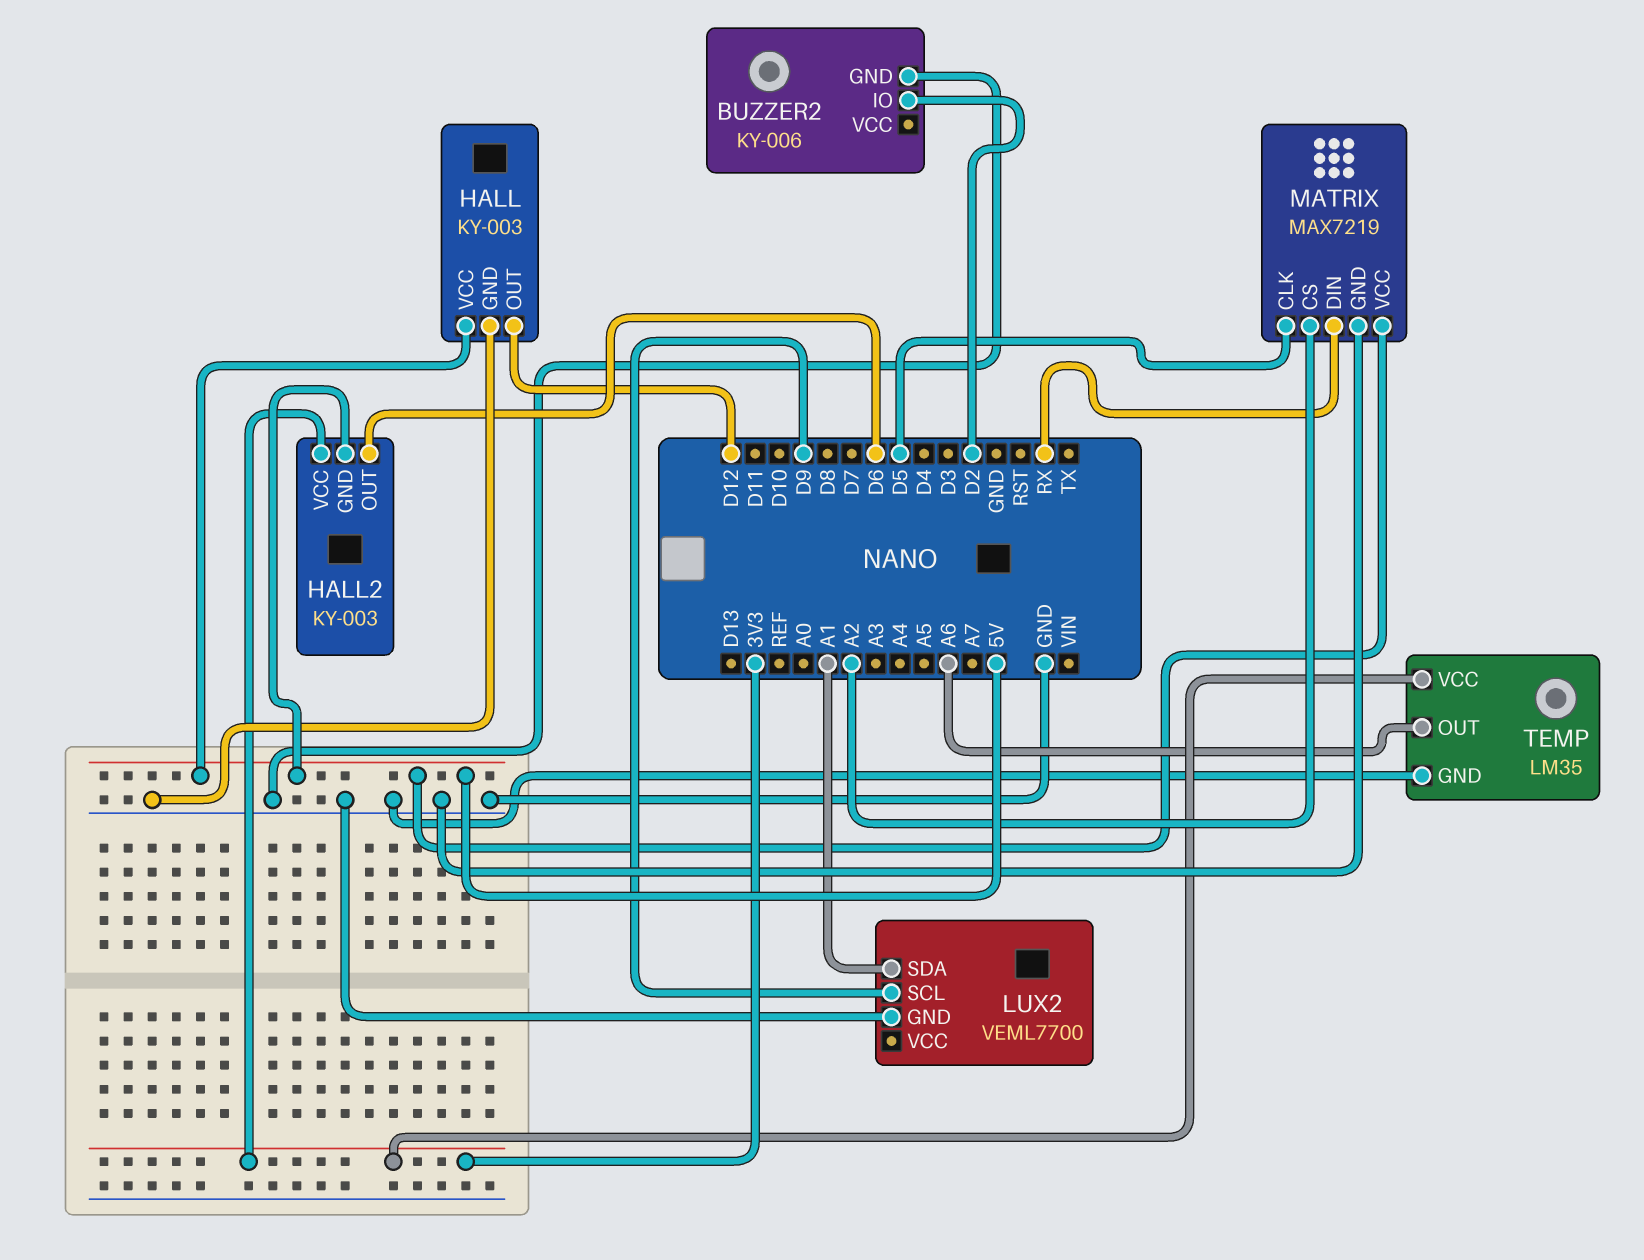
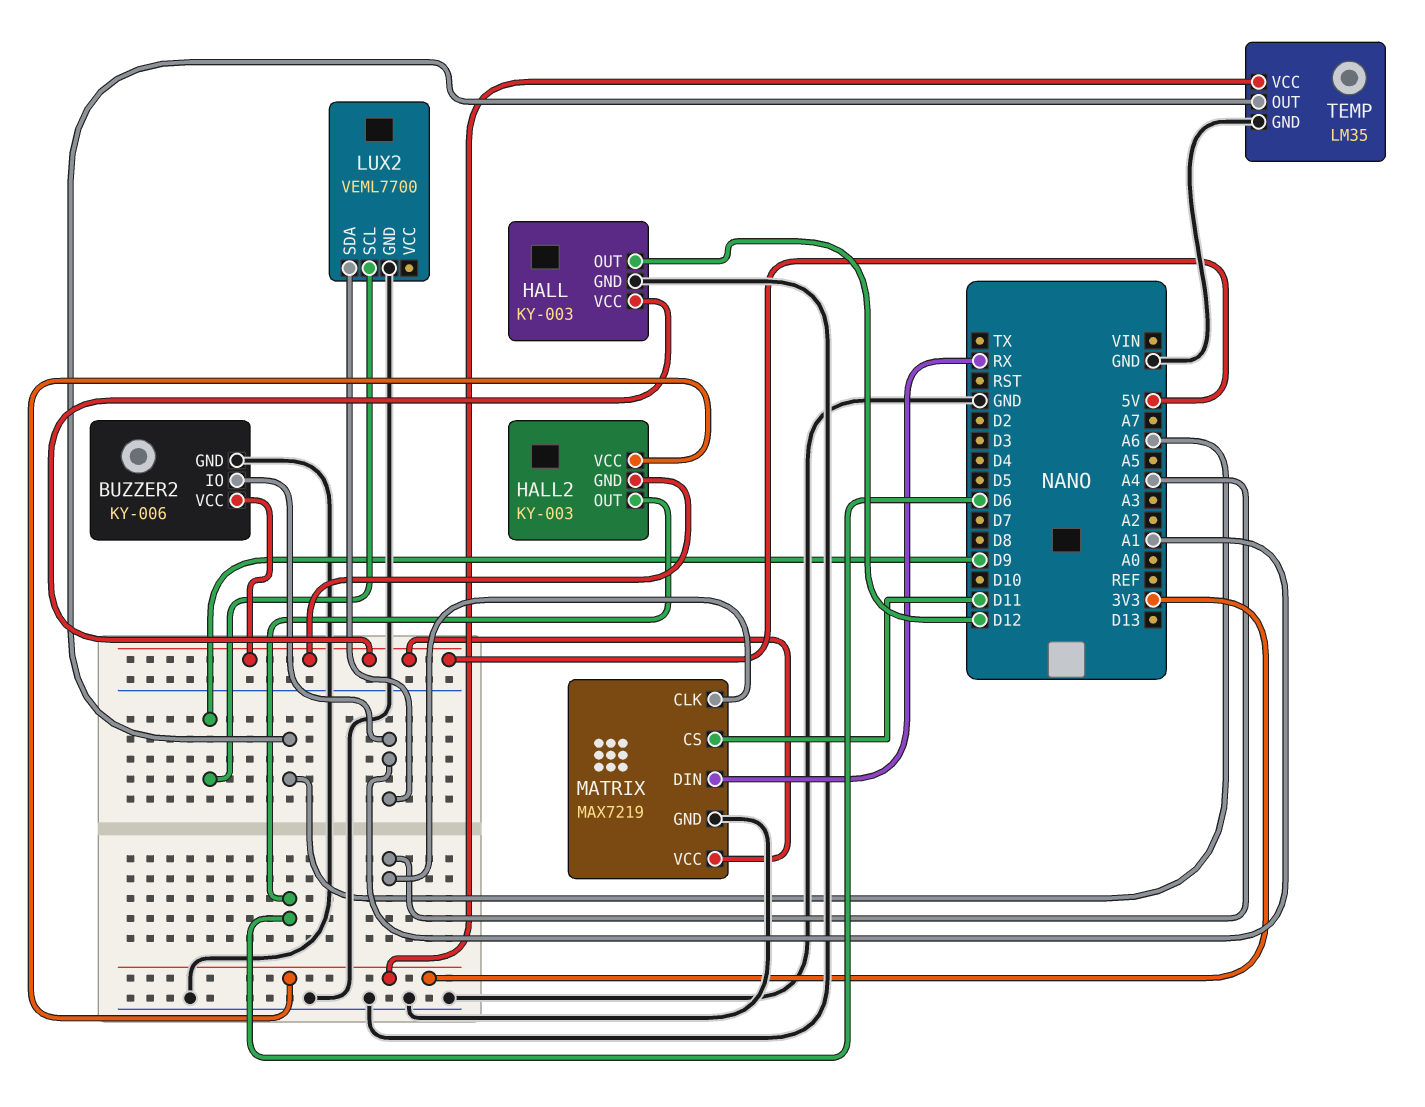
BUZZER2 pin IO: D2 -> A1
BUZZER2 pin VCC: none -> 5V
MATRIX pin CLK: D5 -> A4
MATRIX pin CS: A2 -> D11

